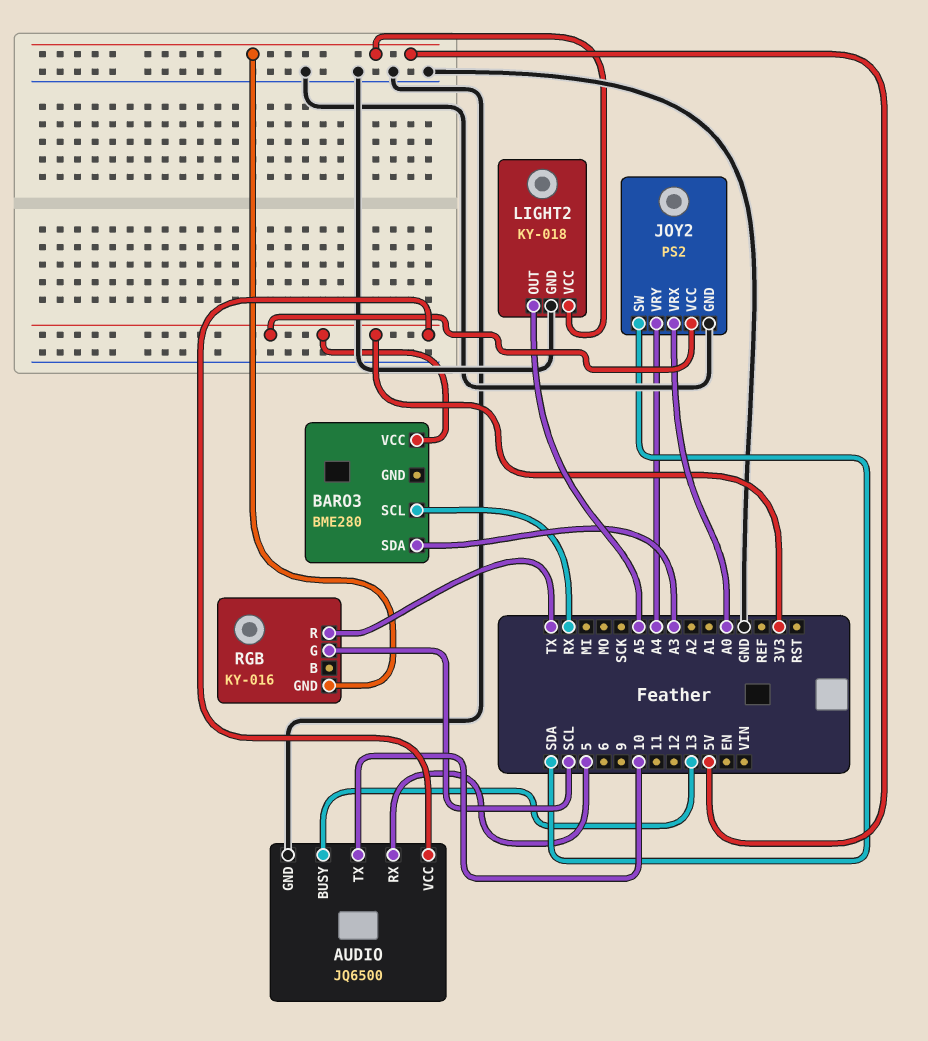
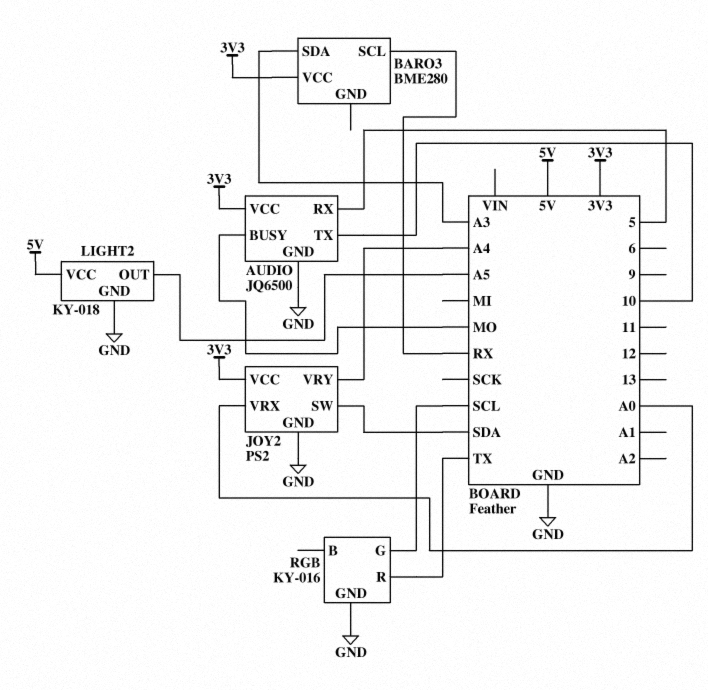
AUDIO pin BUSY: 13 -> MO
RGB pin GND: 5V -> GND

